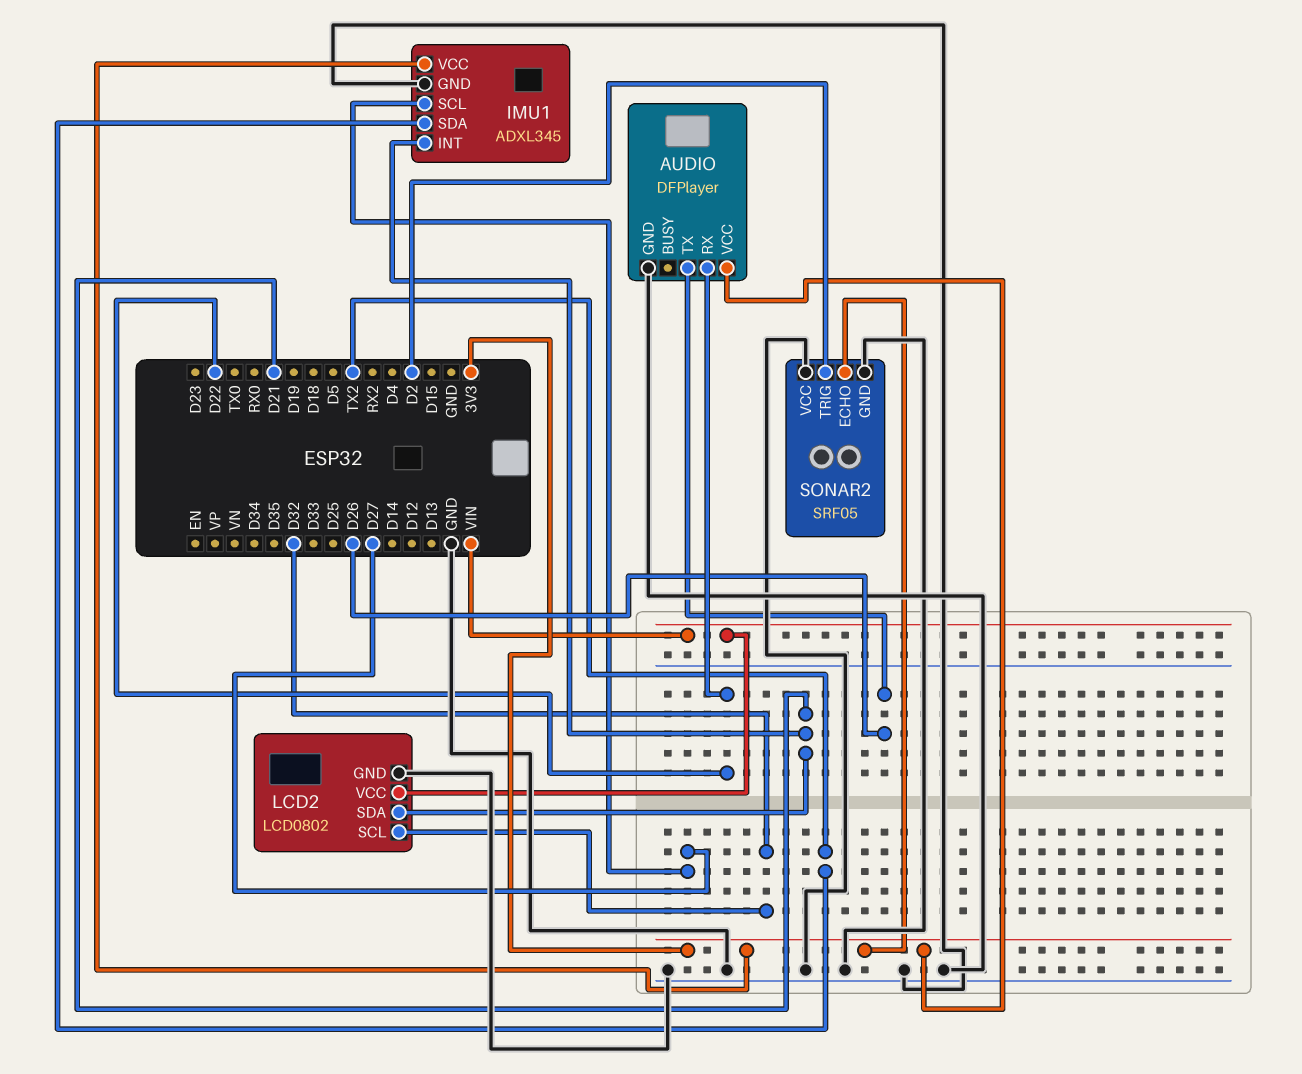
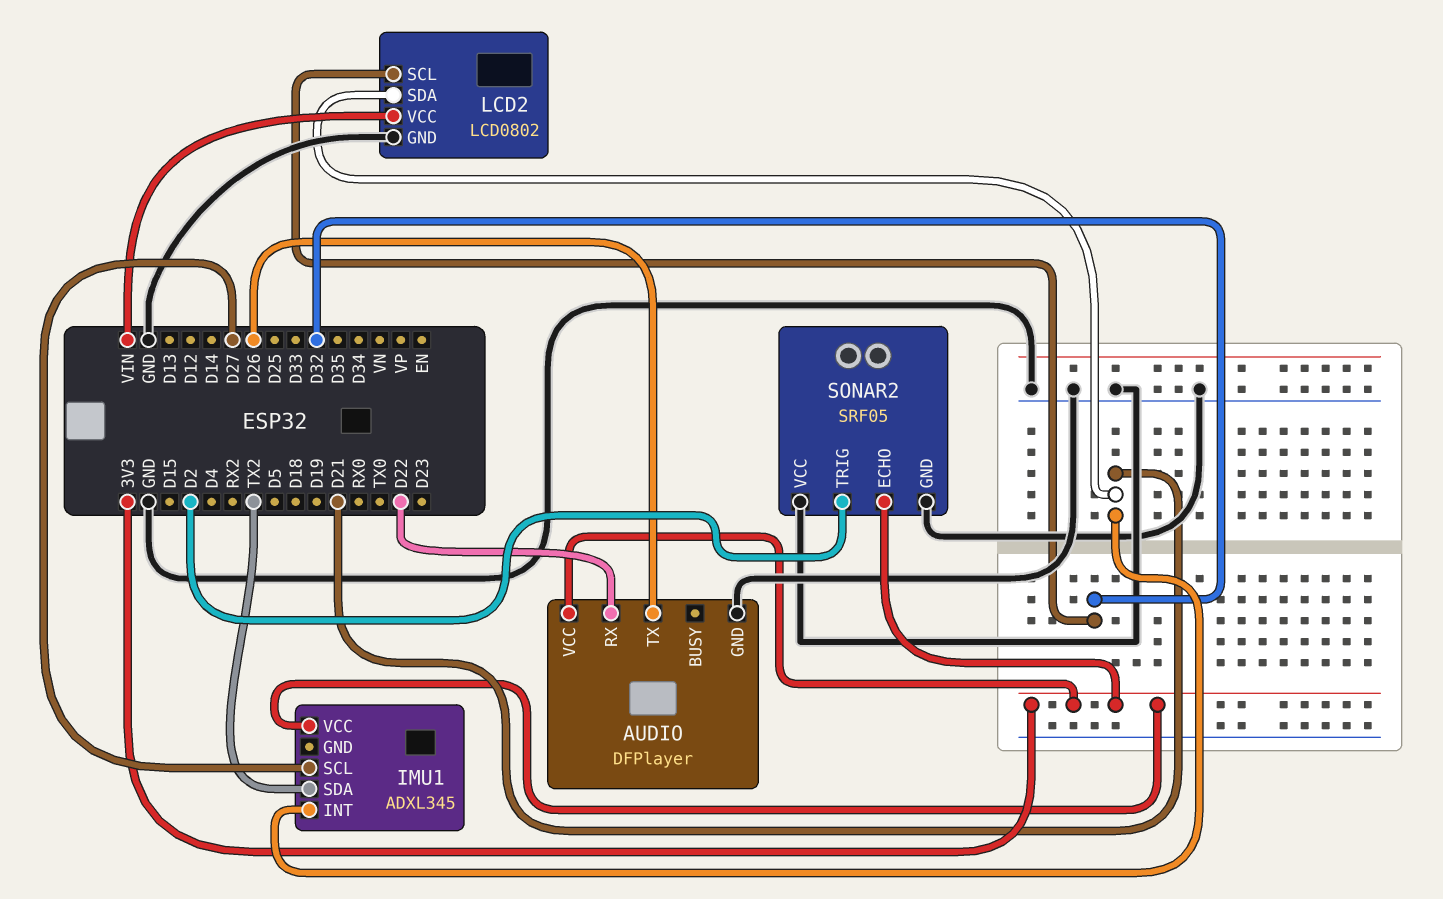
IMU1 pin GND: GND -> none

